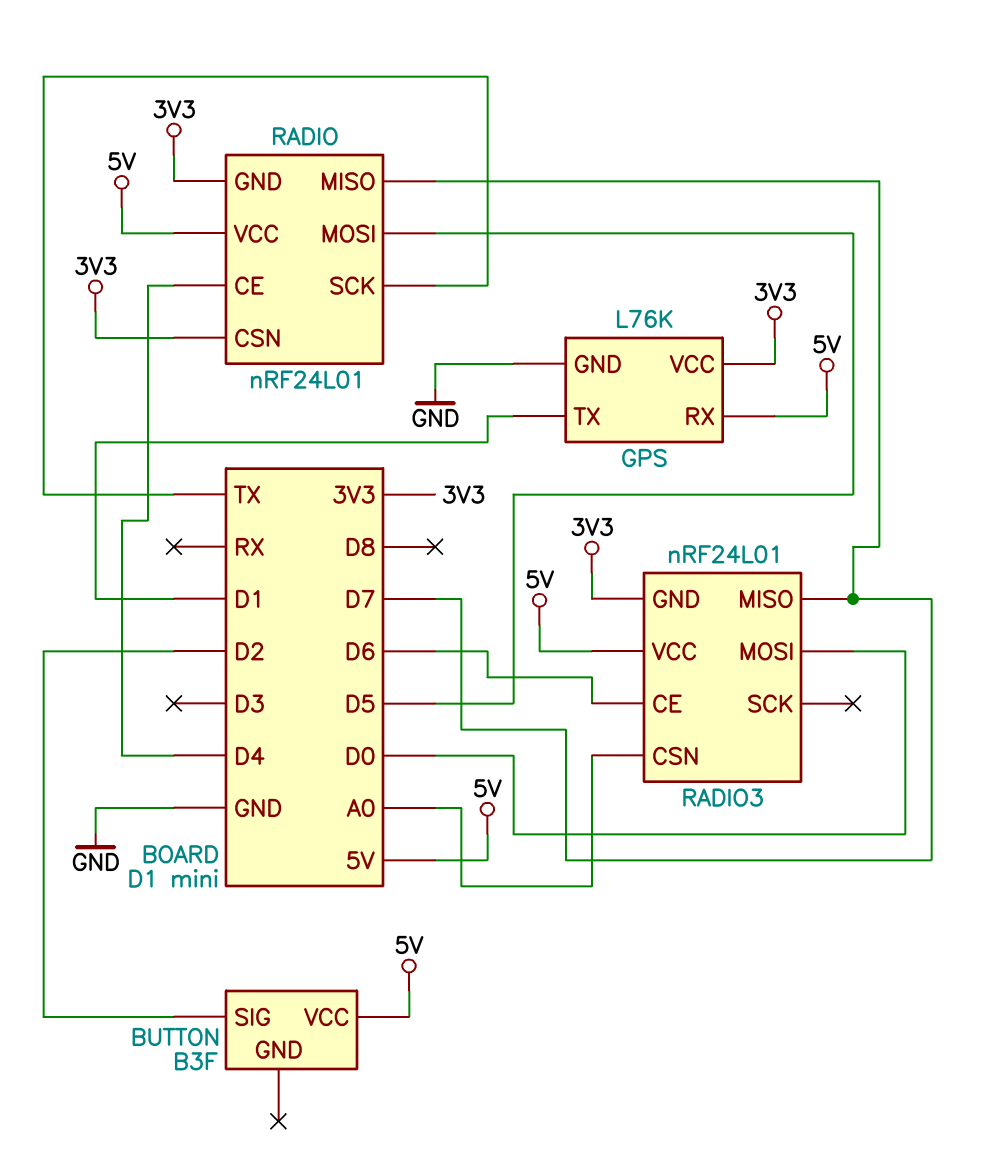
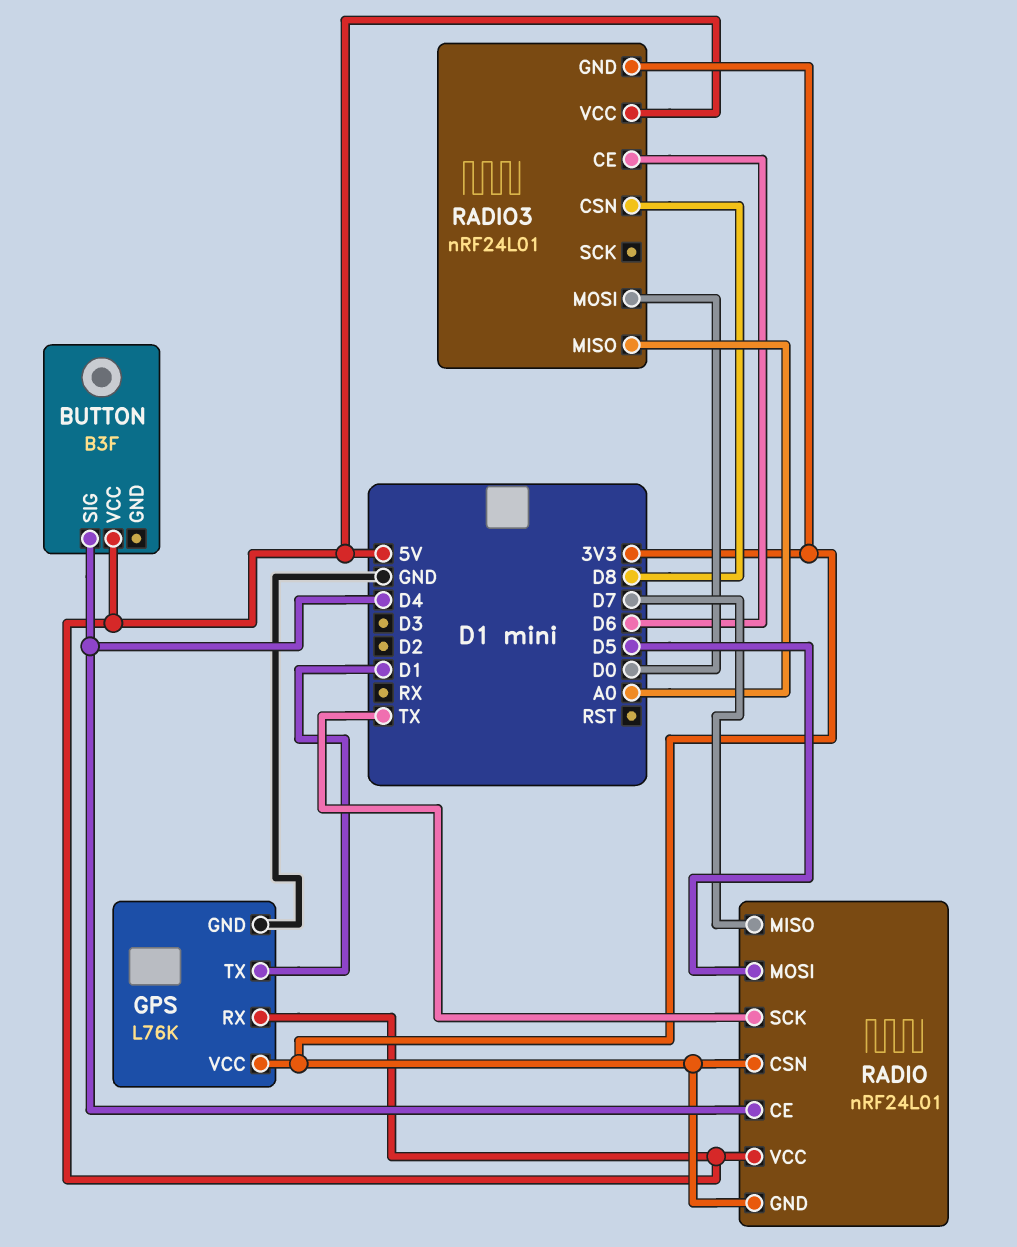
BUTTON pin SIG: D2 -> D4
RADIO3 pin CSN: A0 -> D8
RADIO3 pin MISO: D7 -> A0

